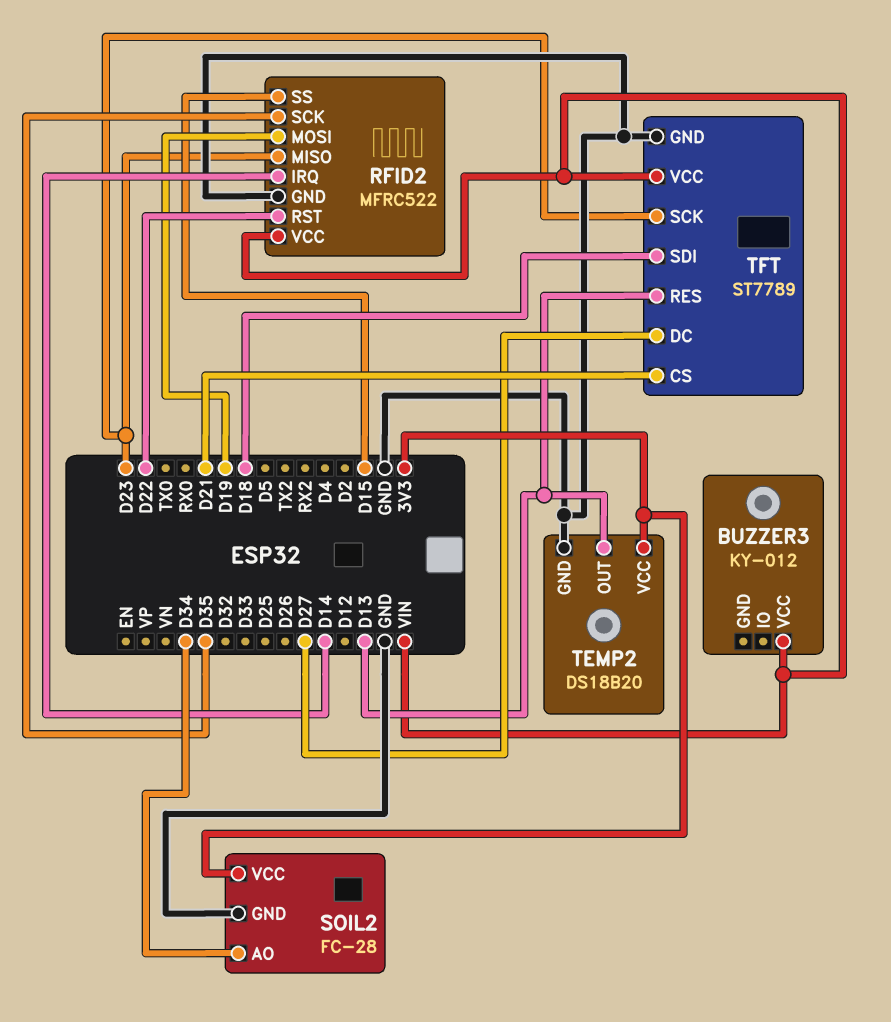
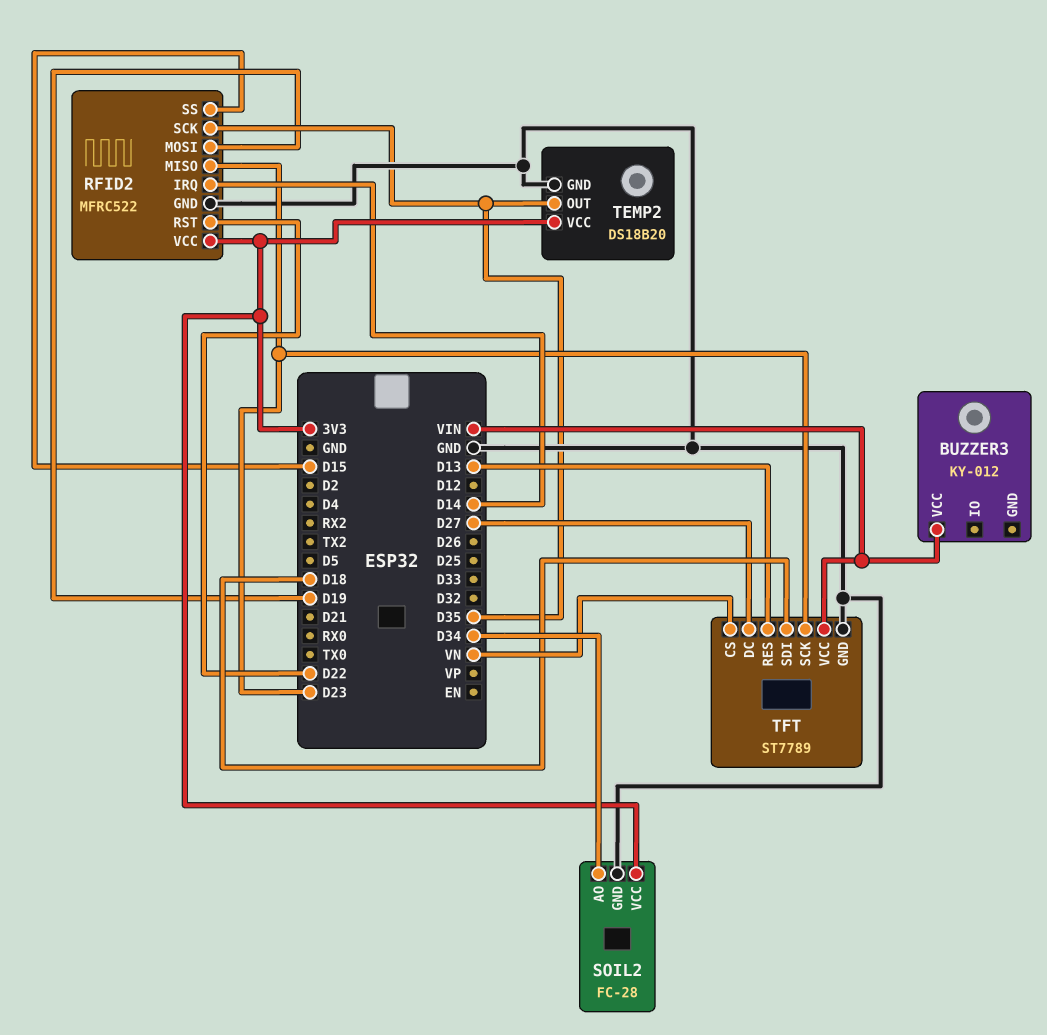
RFID2 pin VCC: VIN -> 3V3
TEMP2 pin OUT: D13 -> D35
TFT pin CS: D21 -> VN

